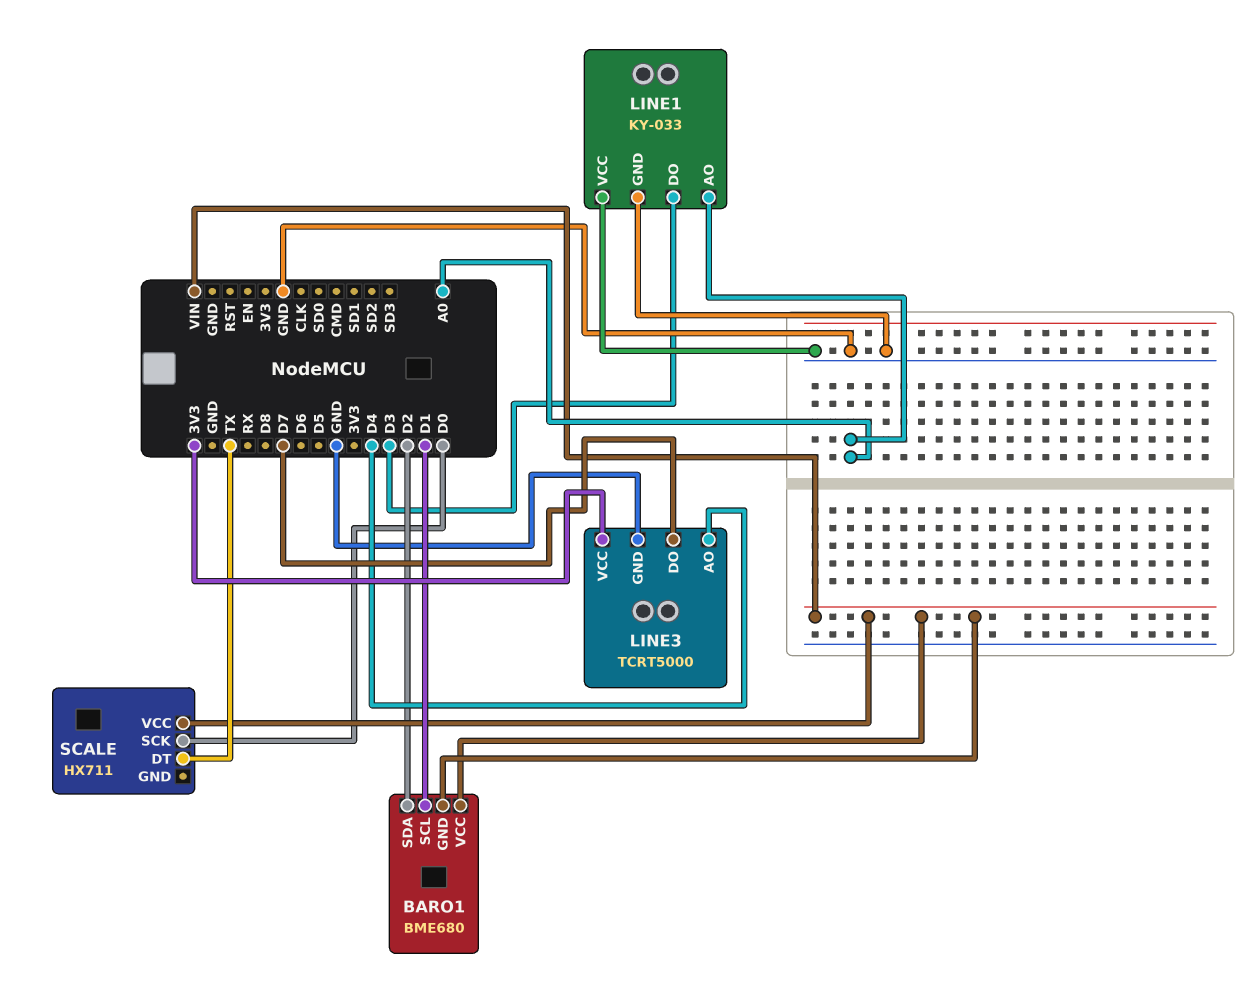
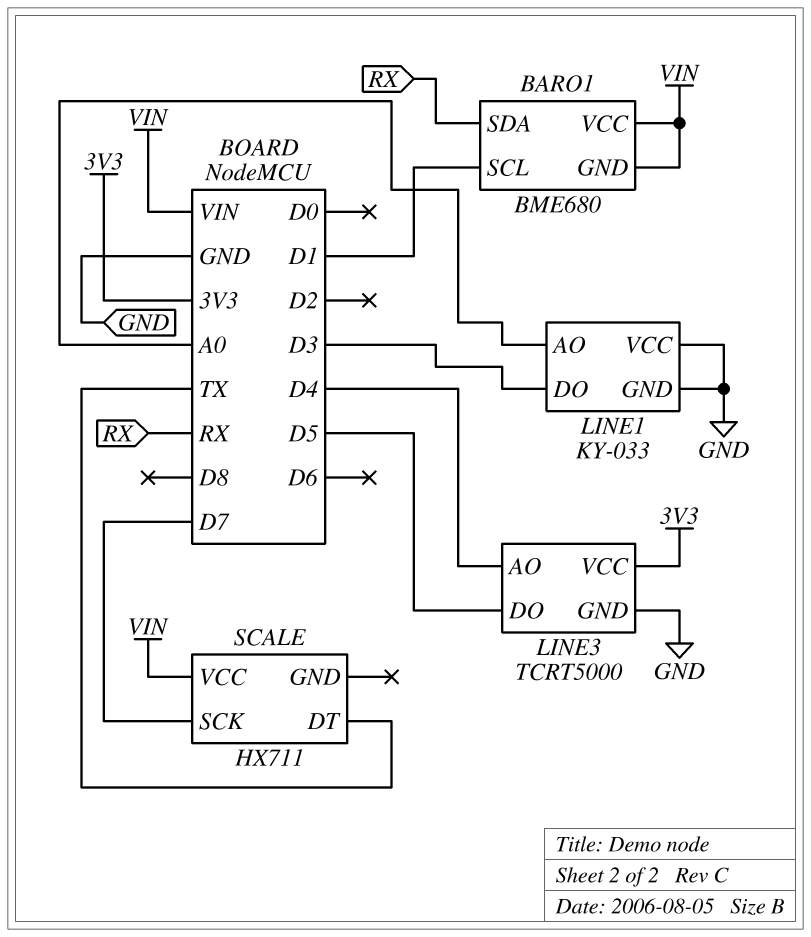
BARO1 pin SDA: D2 -> RX
LINE3 pin DO: D7 -> D5
SCALE pin SCK: D0 -> D7

